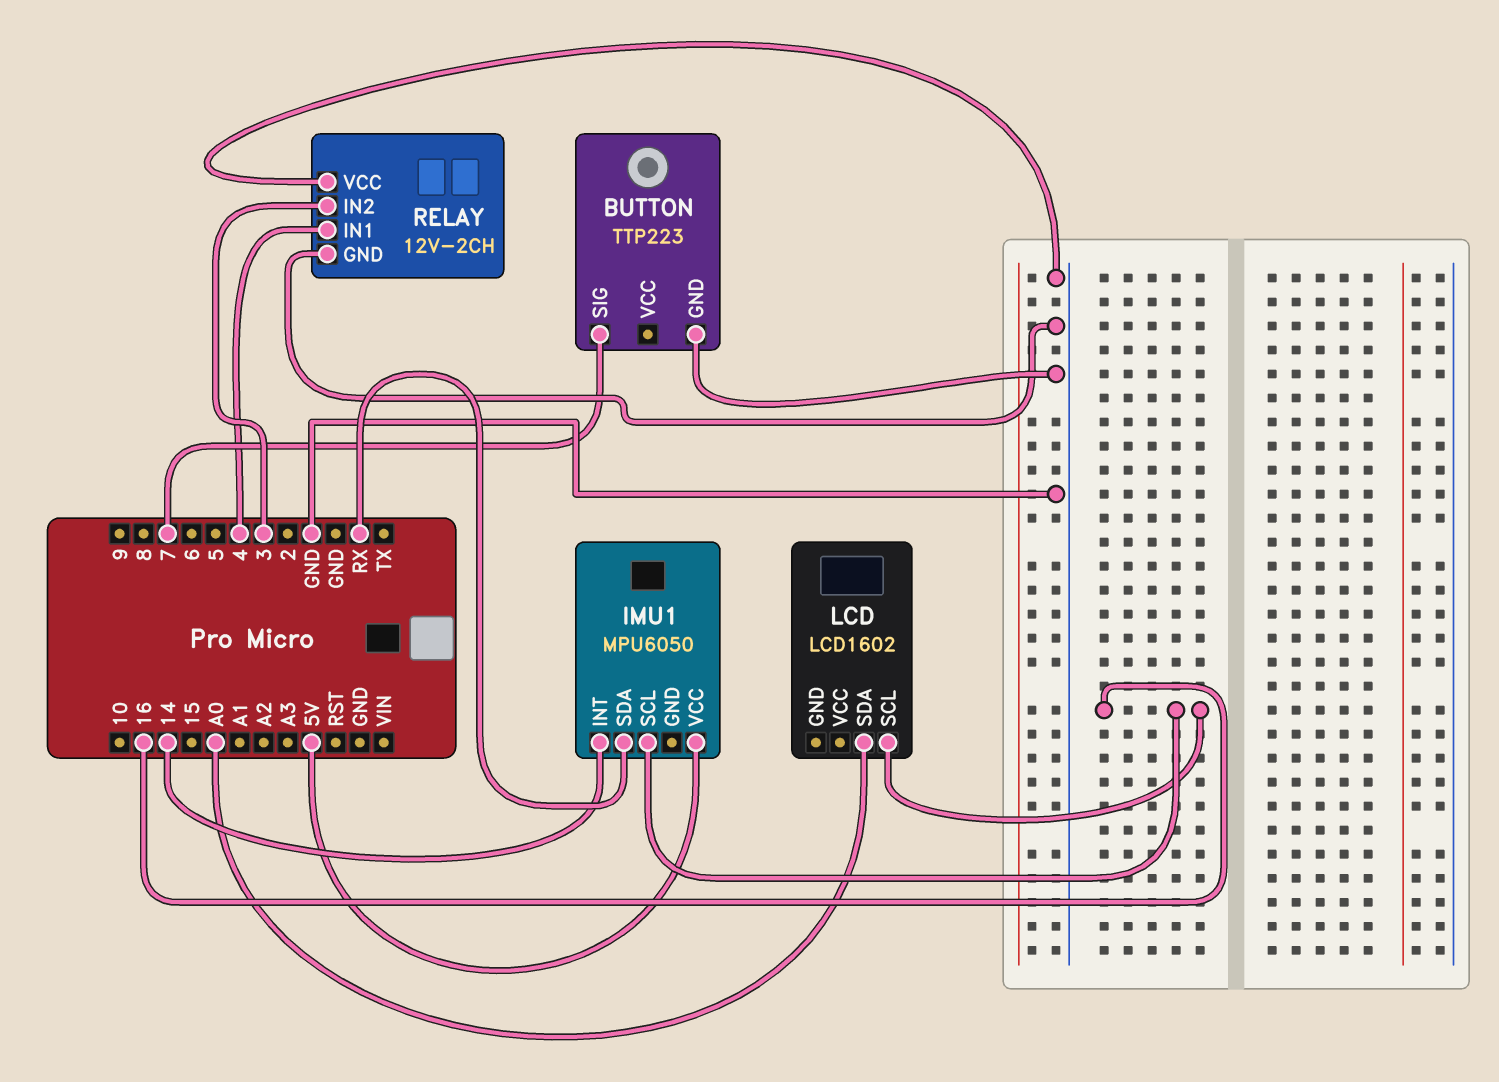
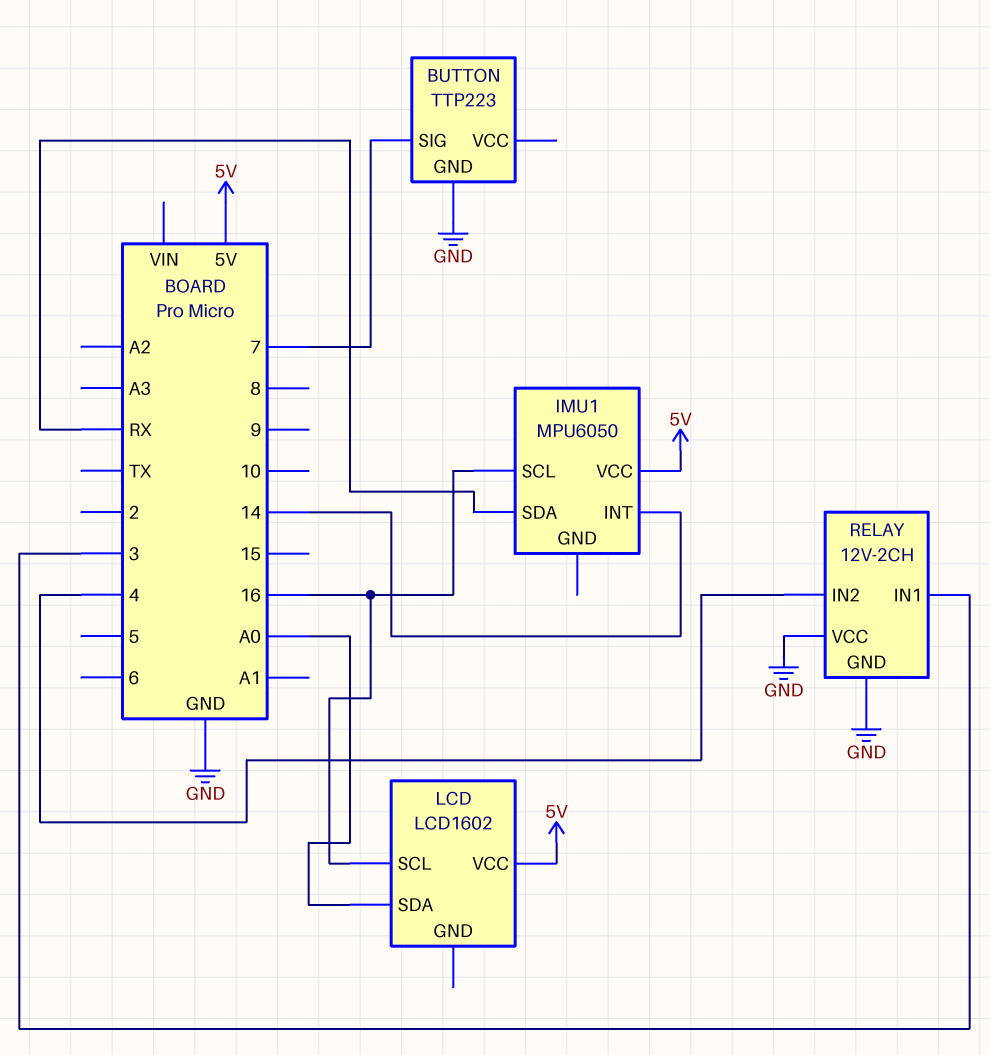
LCD pin VCC: none -> 5V
RELAY pin IN1: 4 -> 3
RELAY pin IN2: 3 -> 4

